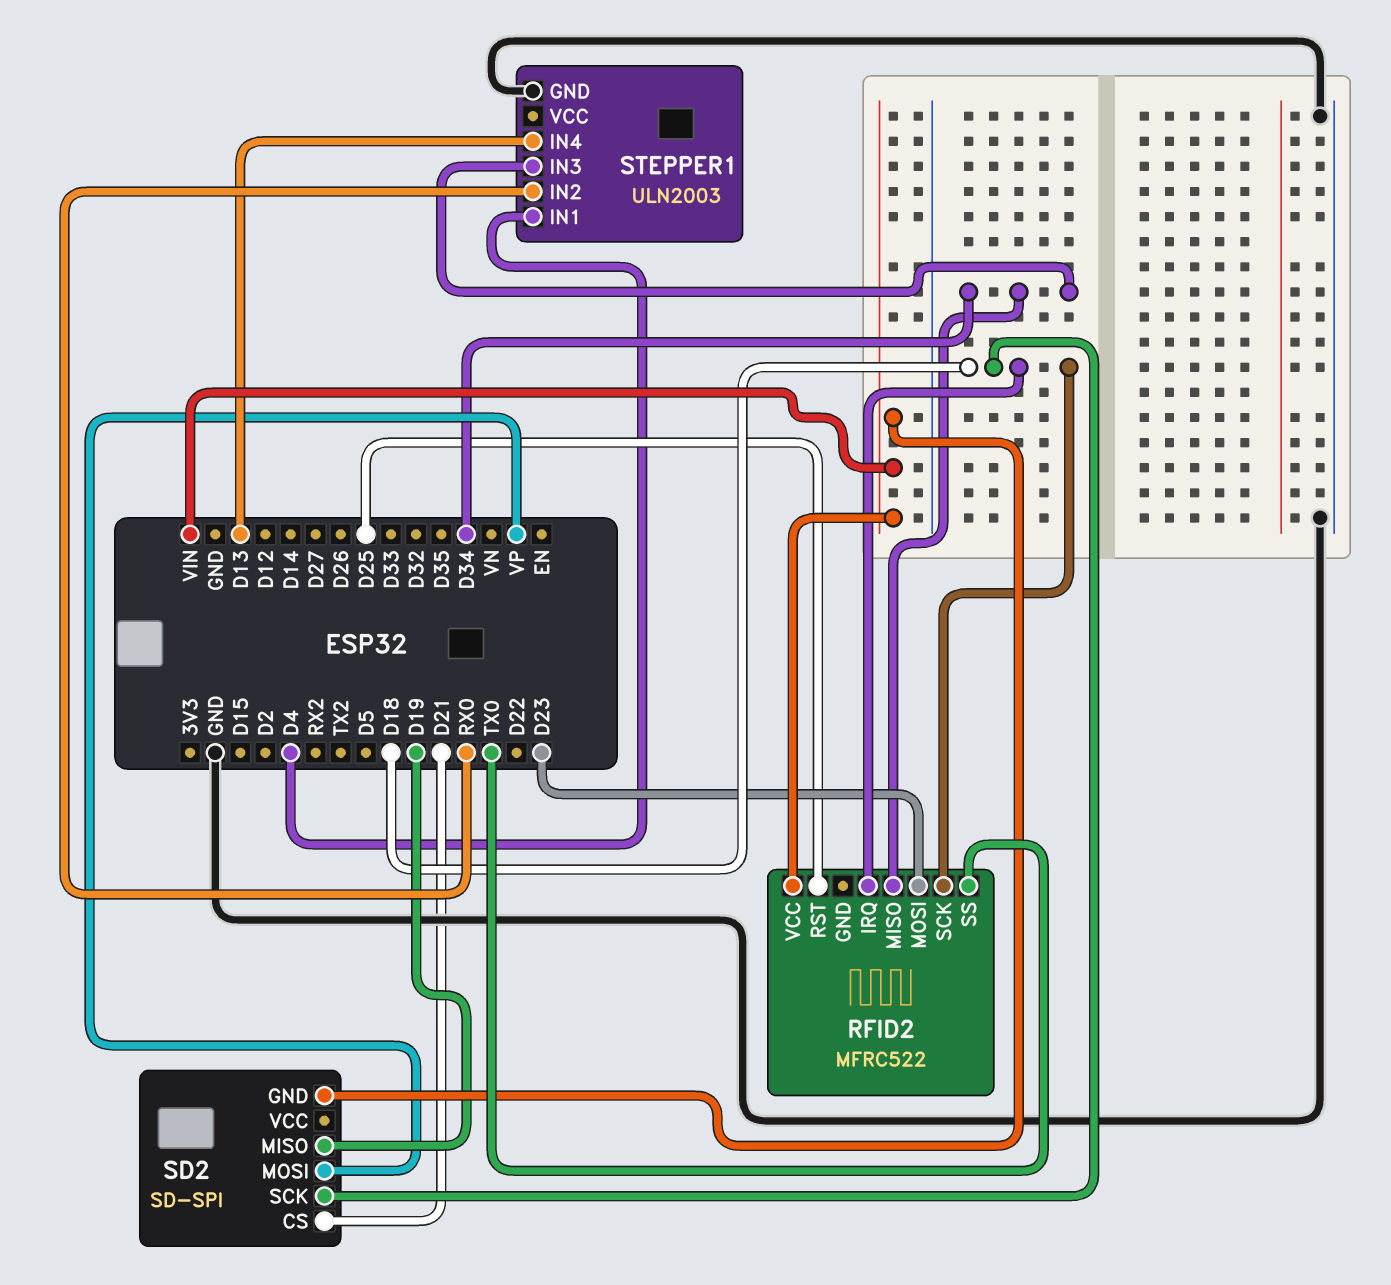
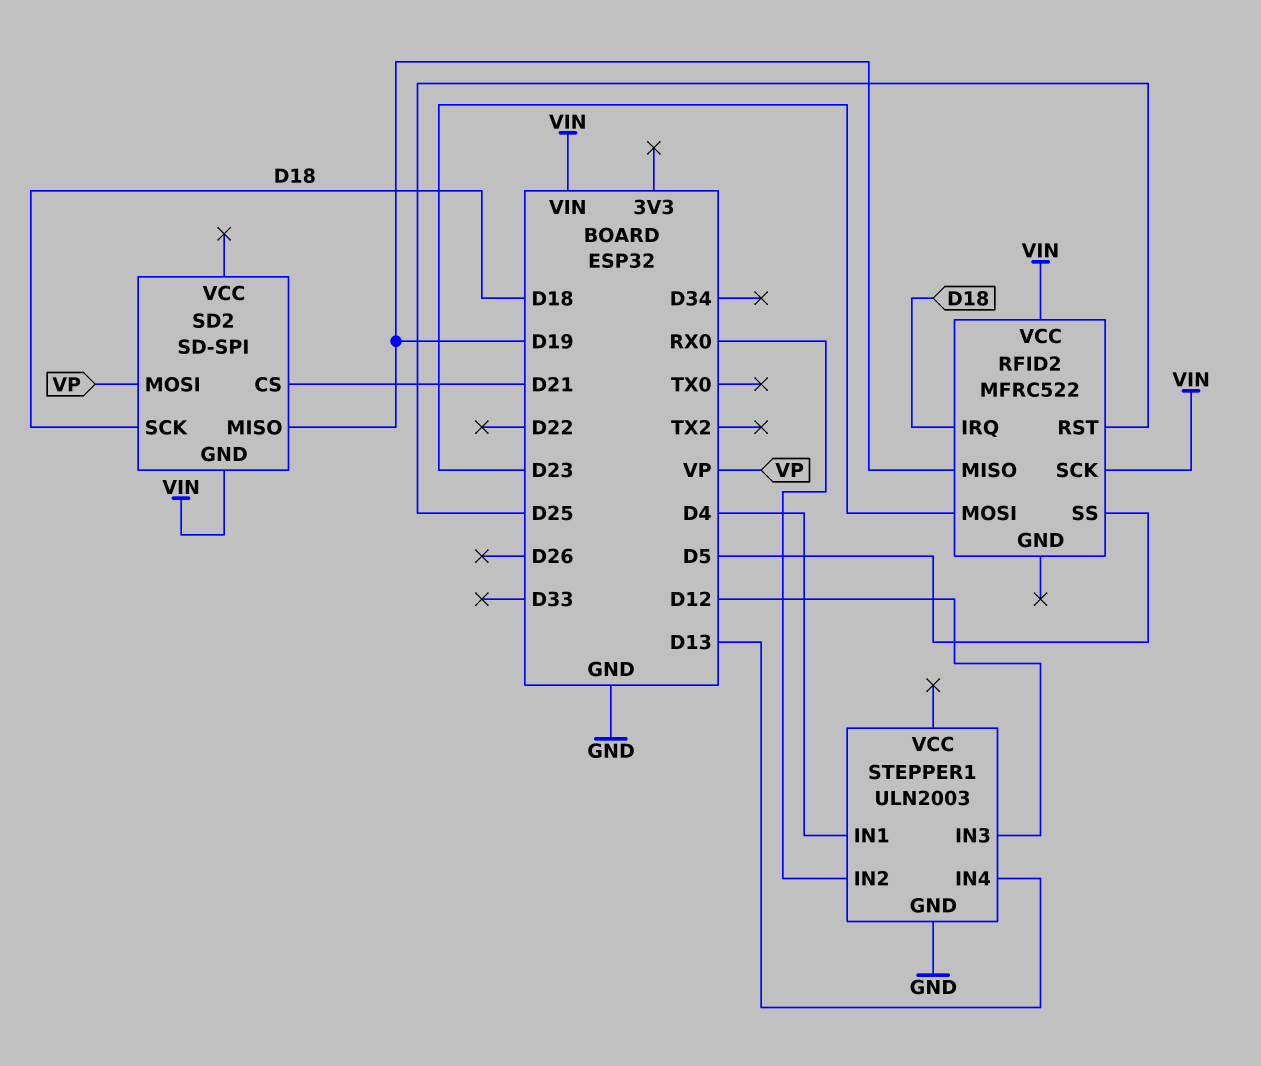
RFID2 pin MISO: D34 -> D19
RFID2 pin SCK: D18 -> VIN
RFID2 pin SS: TX0 -> D5
STEPPER1 pin IN3: D34 -> D12

